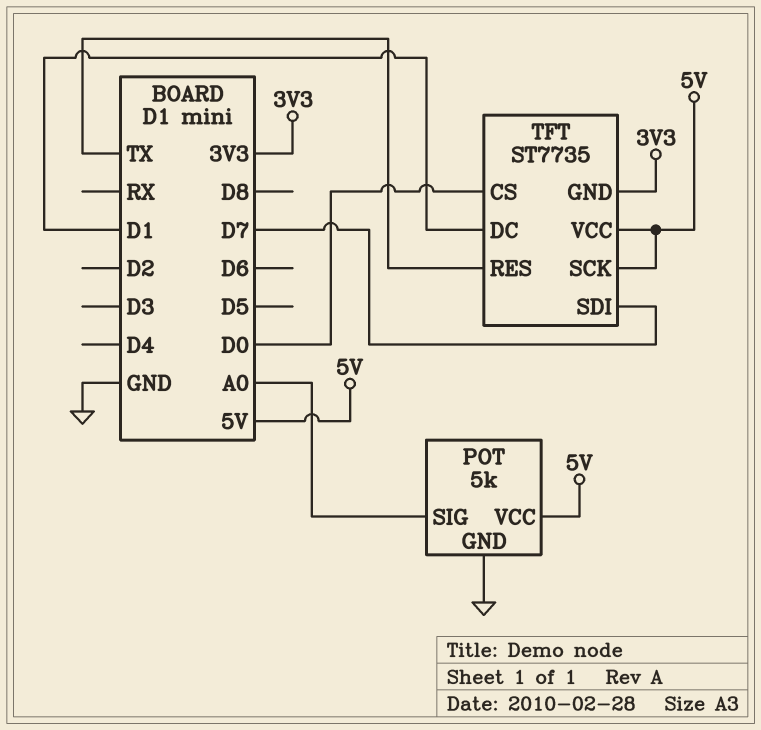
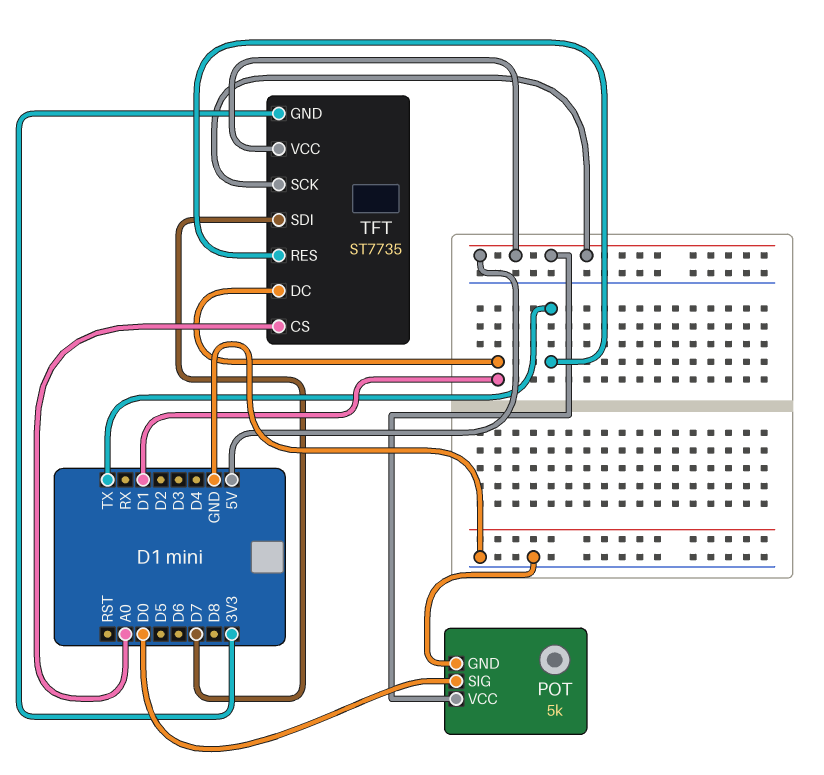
POT pin SIG: A0 -> D0
TFT pin CS: D0 -> A0

